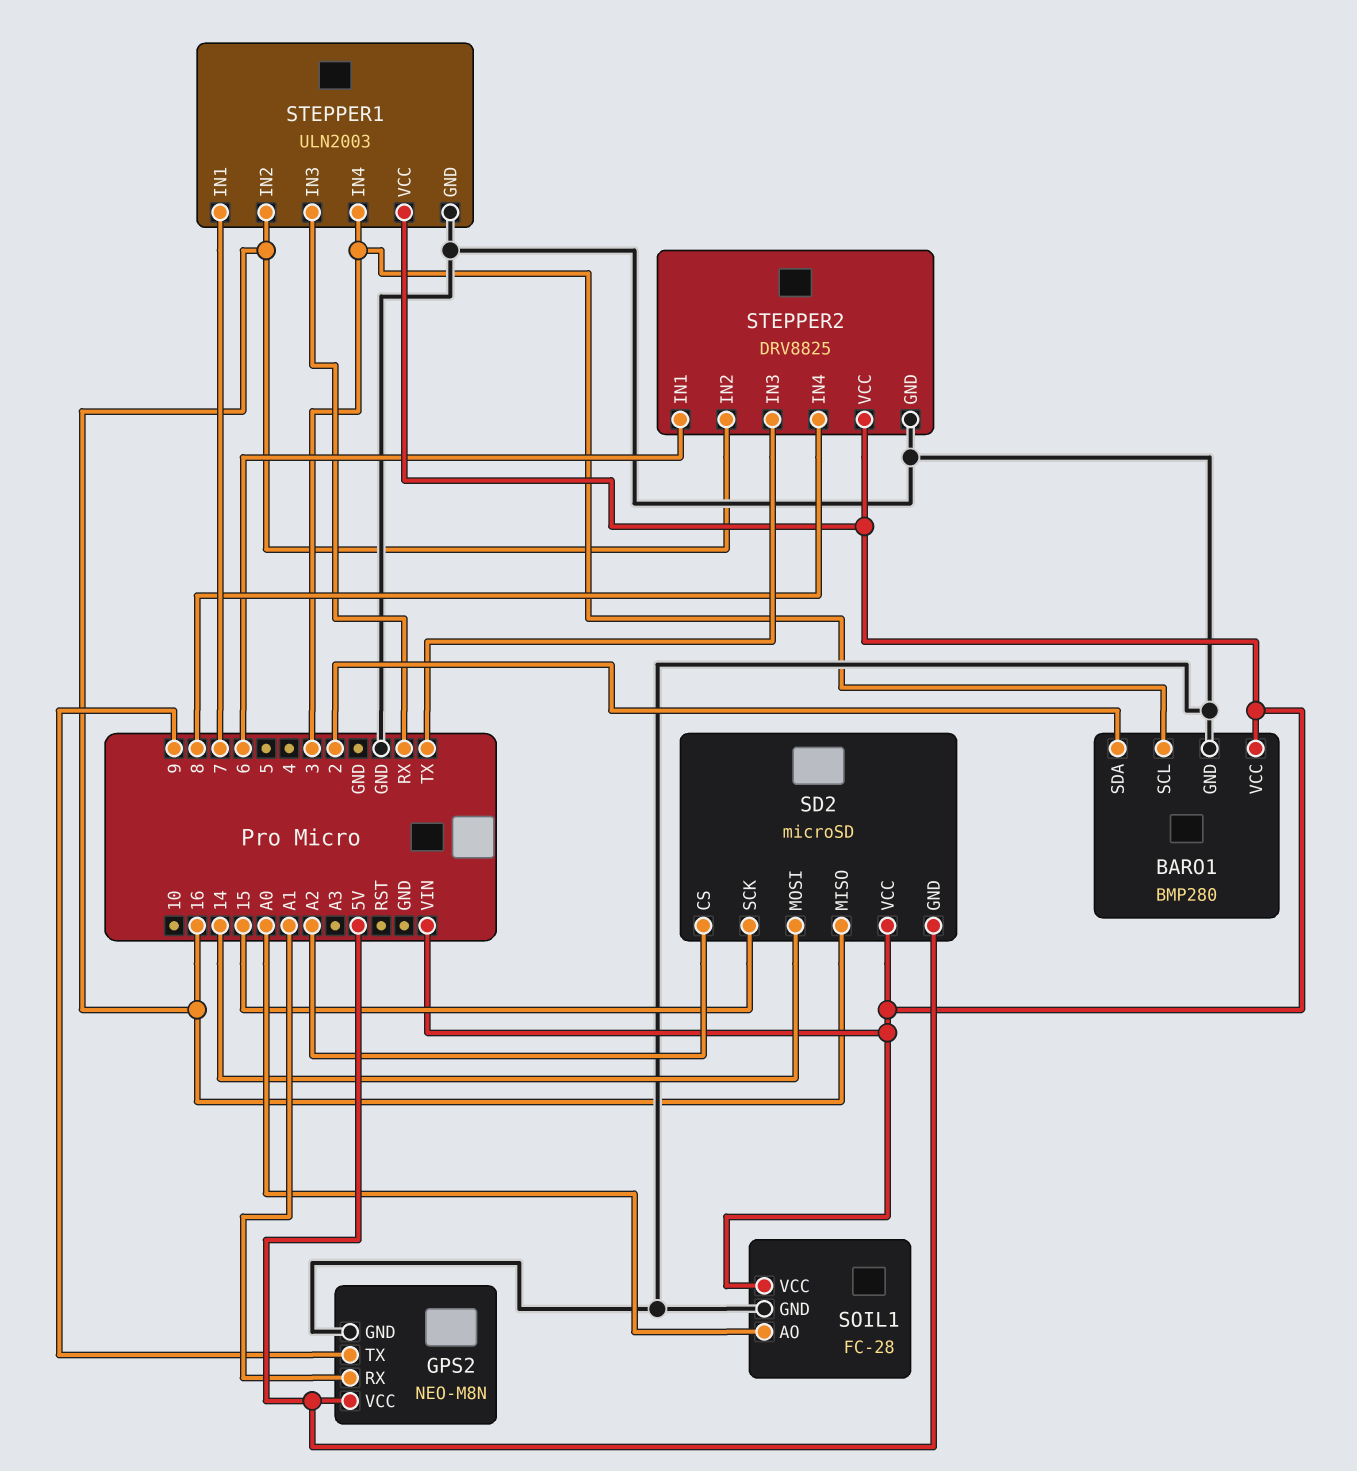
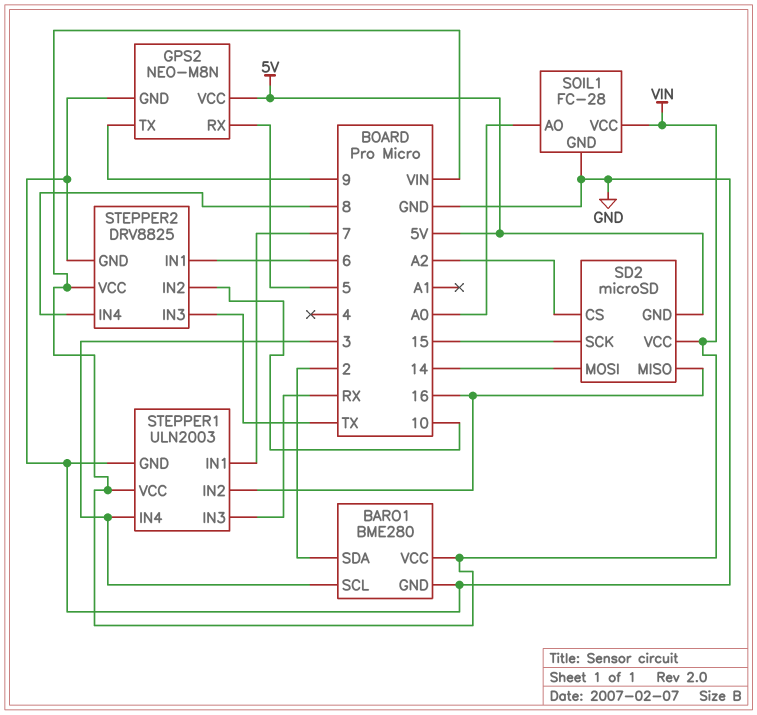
BARO1: BMP280 -> BME280
GPS2 pin RX: A1 -> 5
STEPPER2 pin IN2: 16 -> 10

